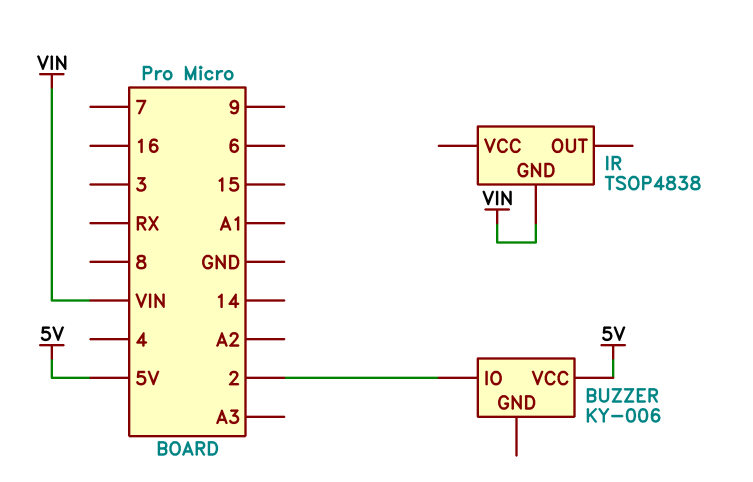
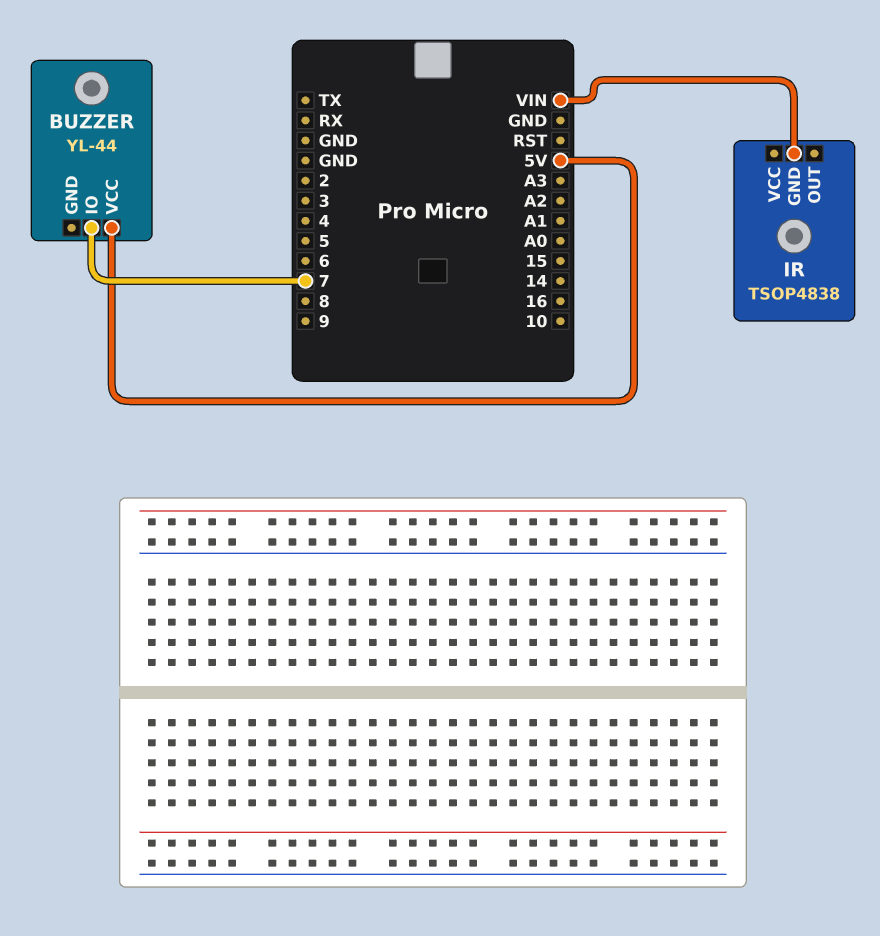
BUZZER: KY-006 -> YL-44
BUZZER pin IO: 2 -> 7

